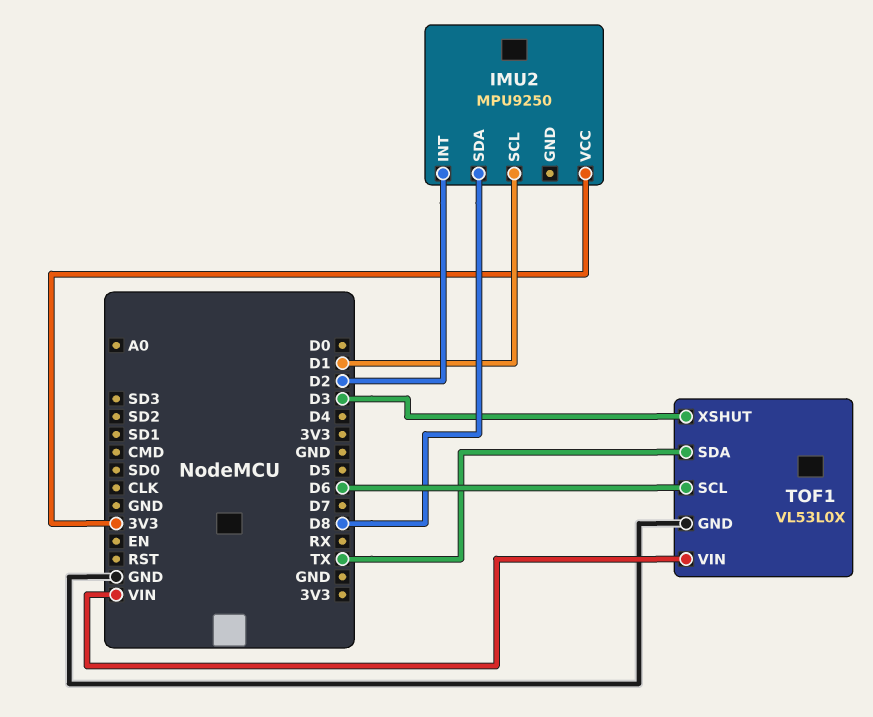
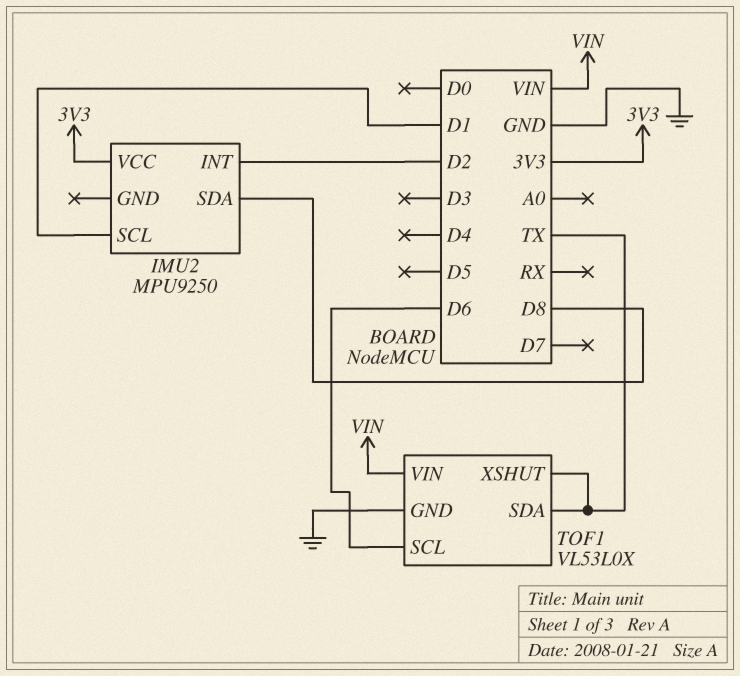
TOF1 pin XSHUT: D3 -> TX

